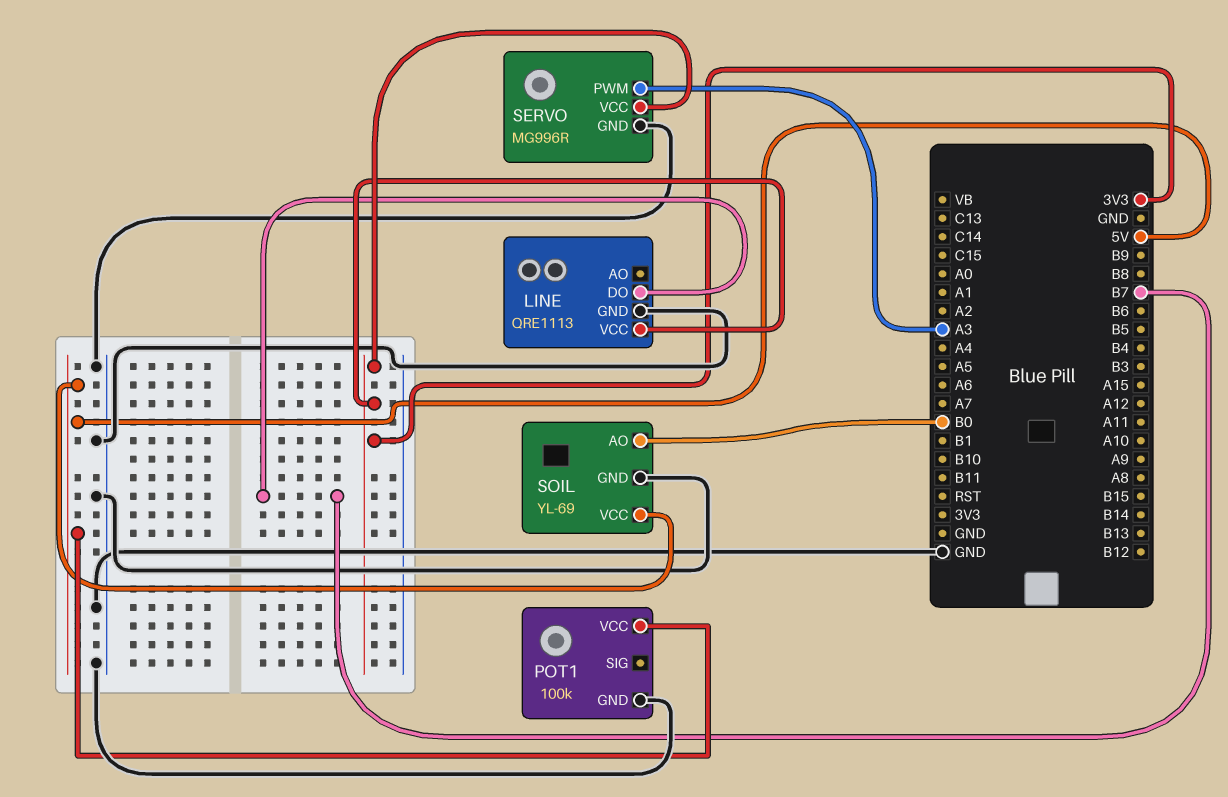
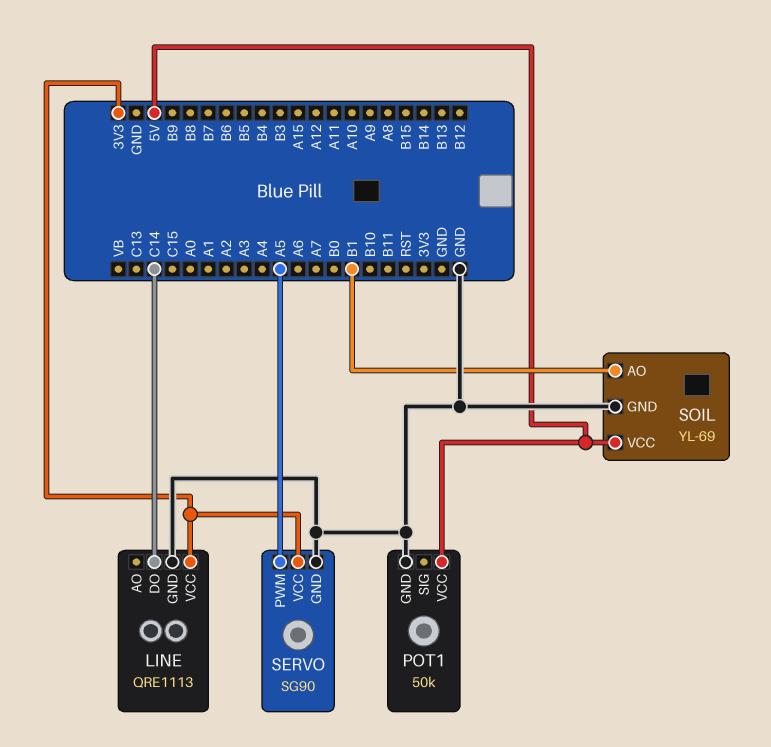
LINE pin DO: B7 -> C14
POT1: 100k -> 50k
SERVO: MG996R -> SG90
SERVO pin PWM: A3 -> A5
SOIL pin AO: B0 -> B1

